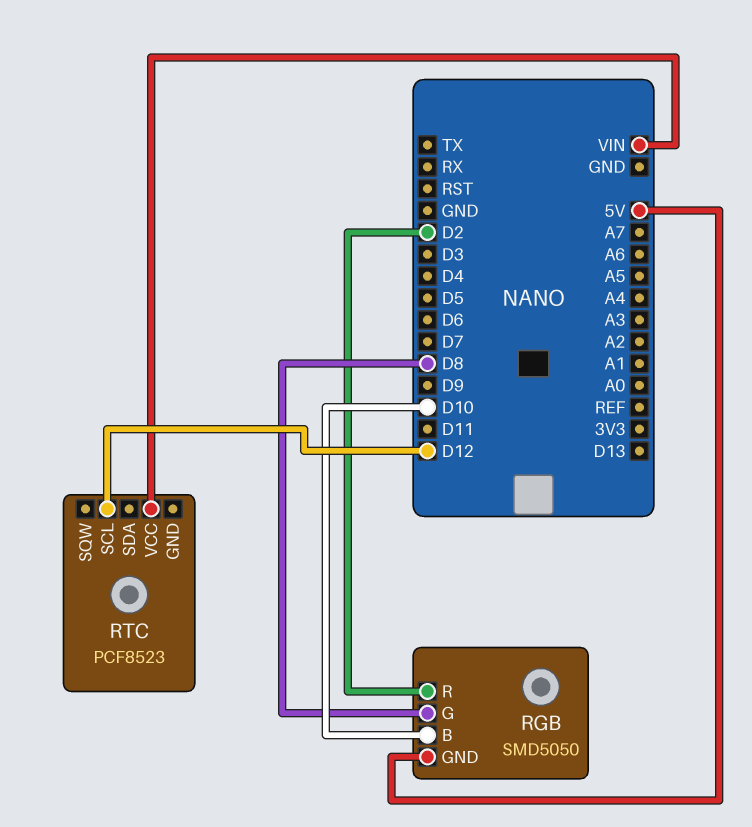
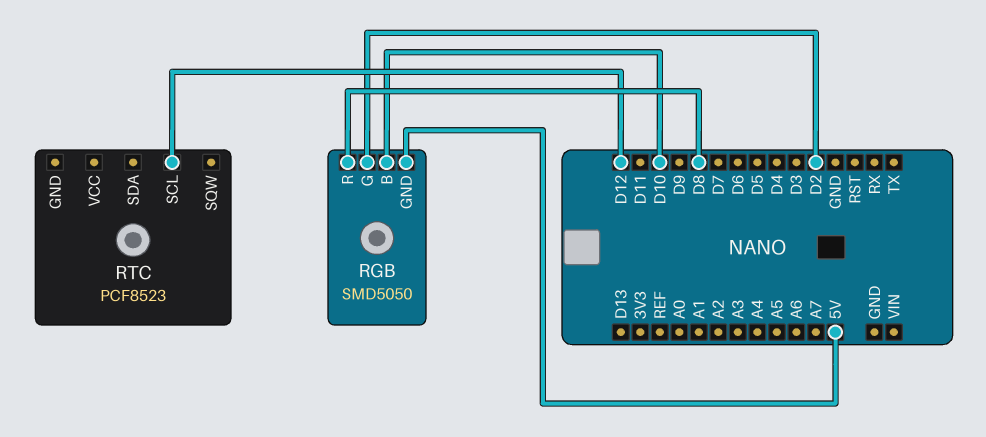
RGB pin G: D8 -> D2
RGB pin R: D2 -> D8
RTC pin VCC: VIN -> none

